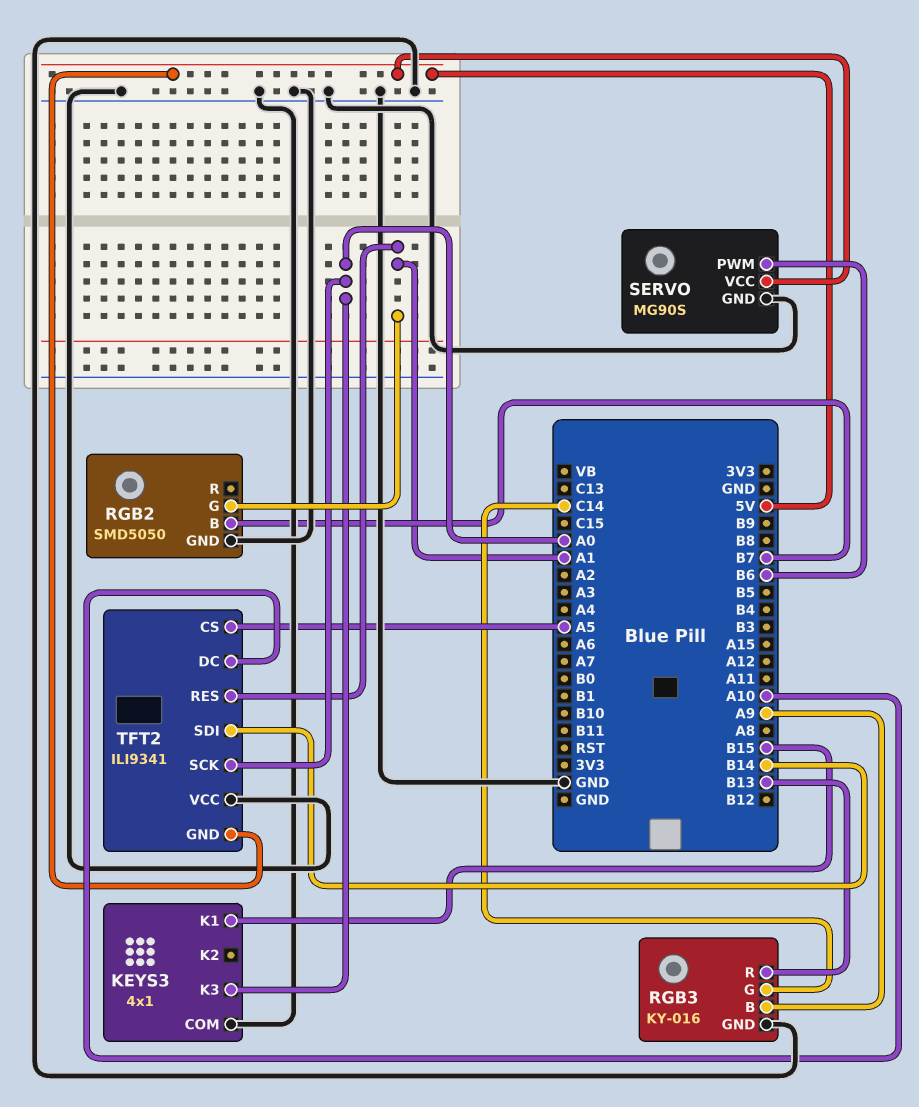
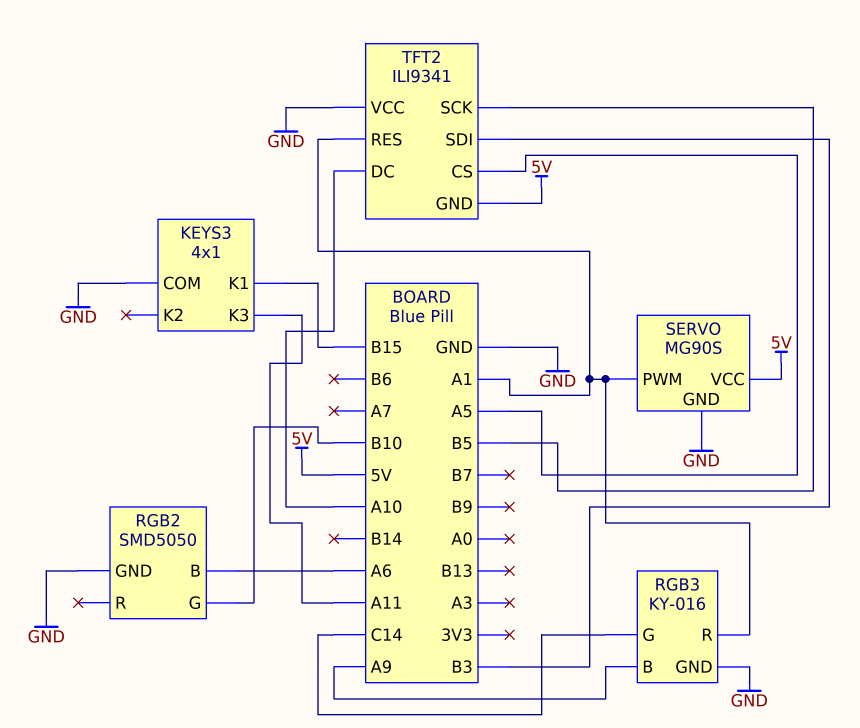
KEYS3 pin K3: A0 -> A11
RGB2 pin B: B7 -> A6
RGB2 pin G: A1 -> B10
RGB3 pin R: B13 -> A1
SERVO pin PWM: B6 -> A1
TFT2 pin SCK: A0 -> B5
TFT2 pin SDI: B14 -> B3

